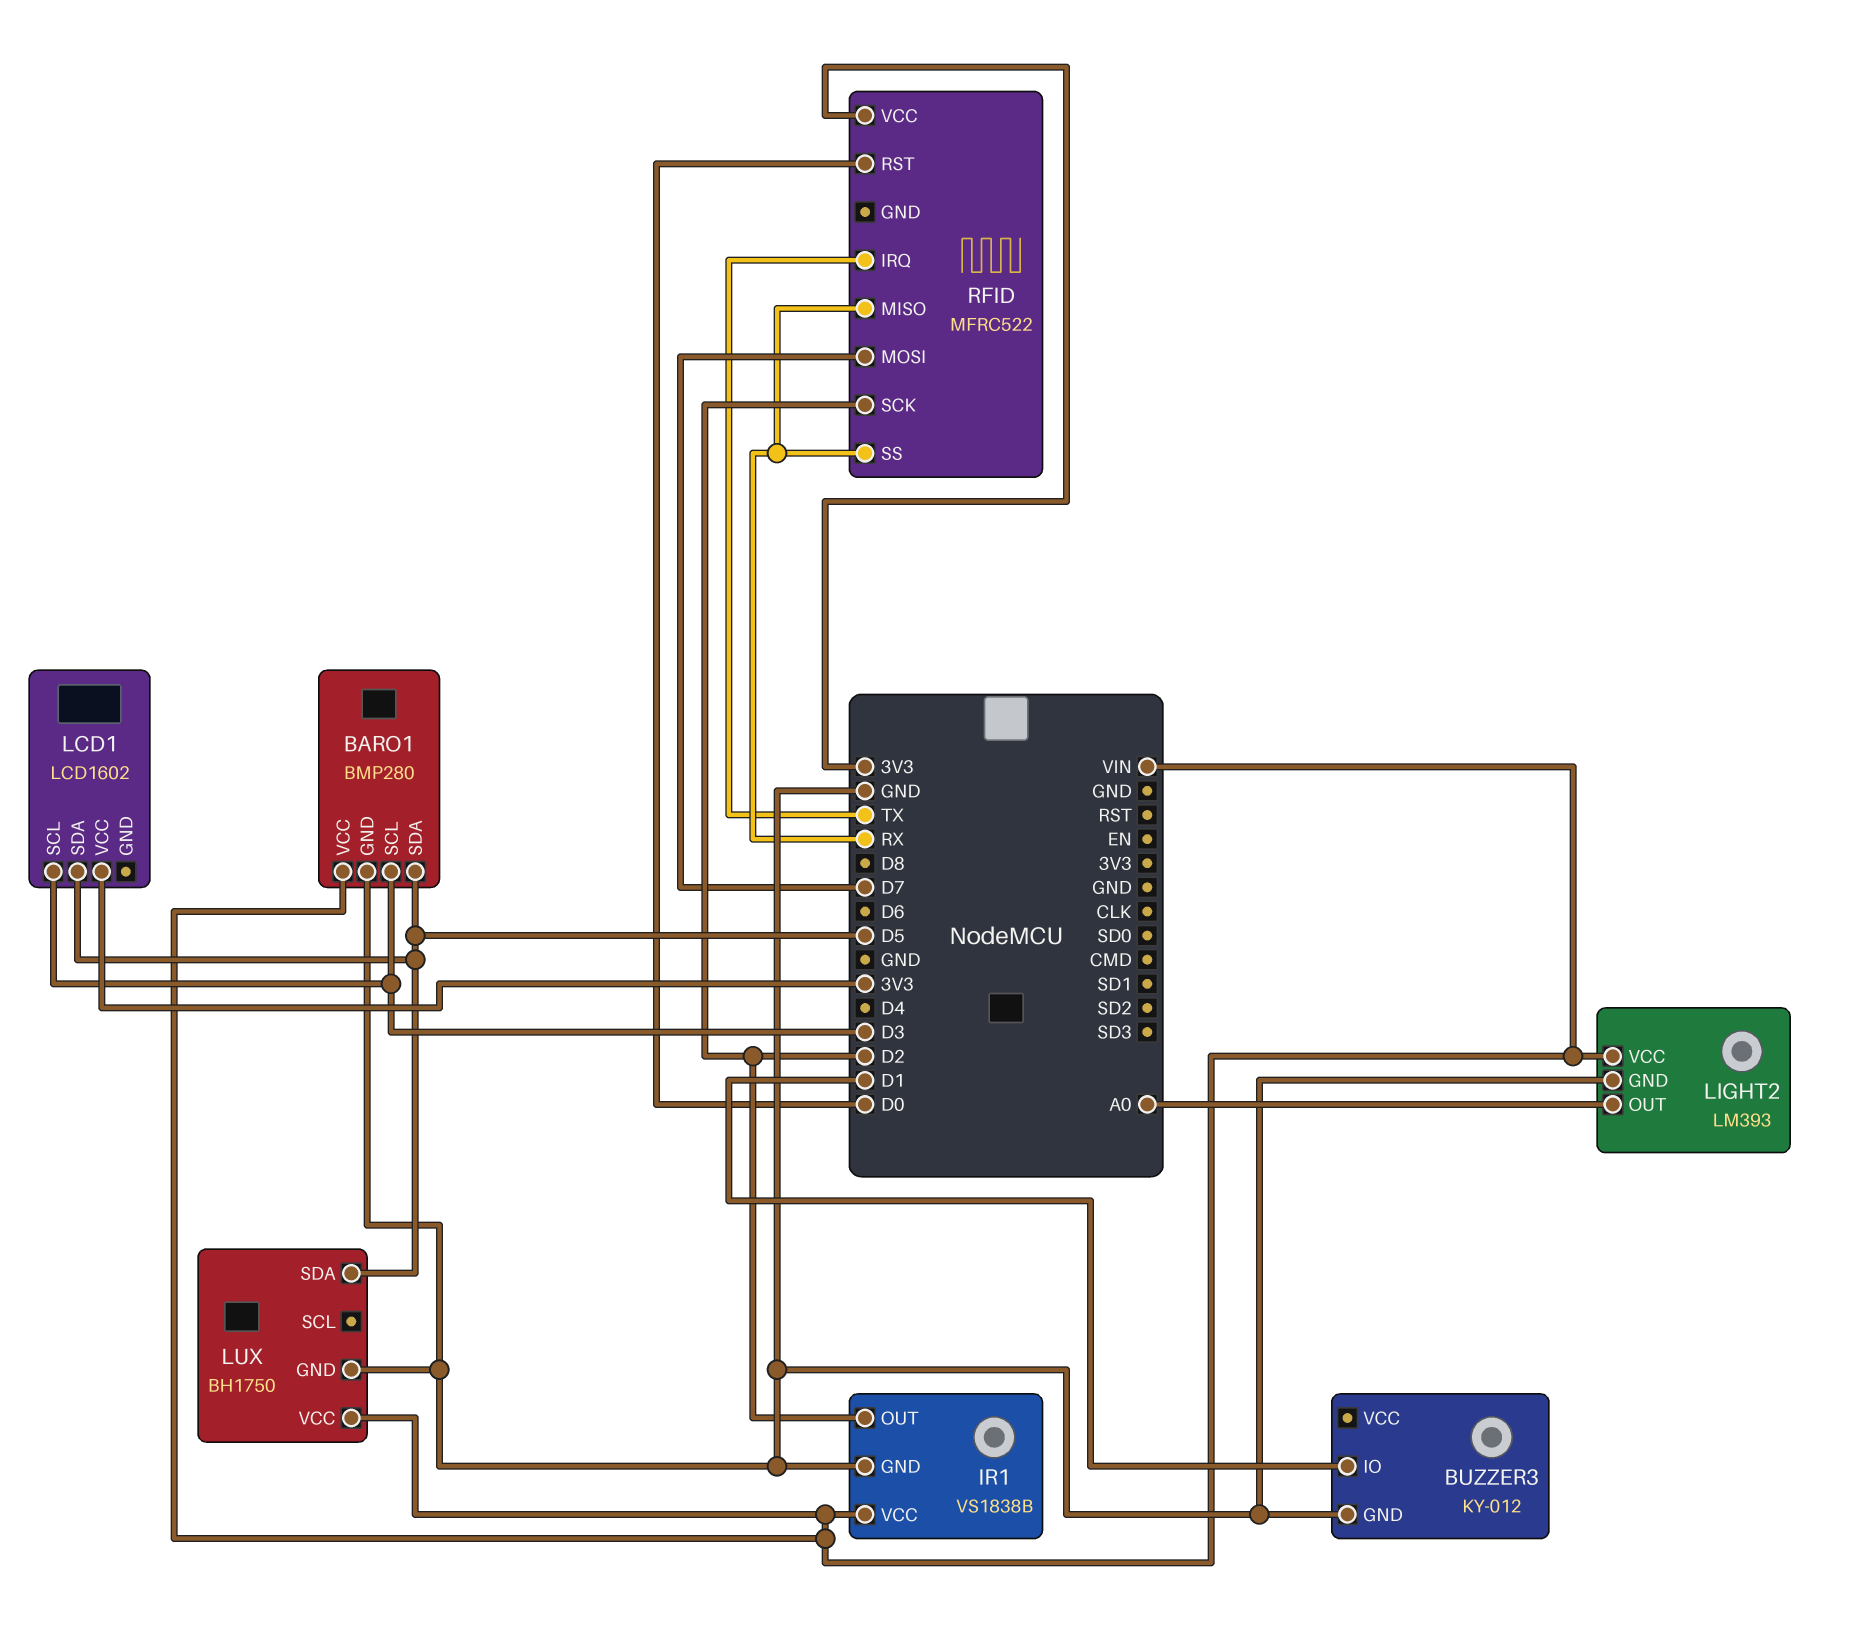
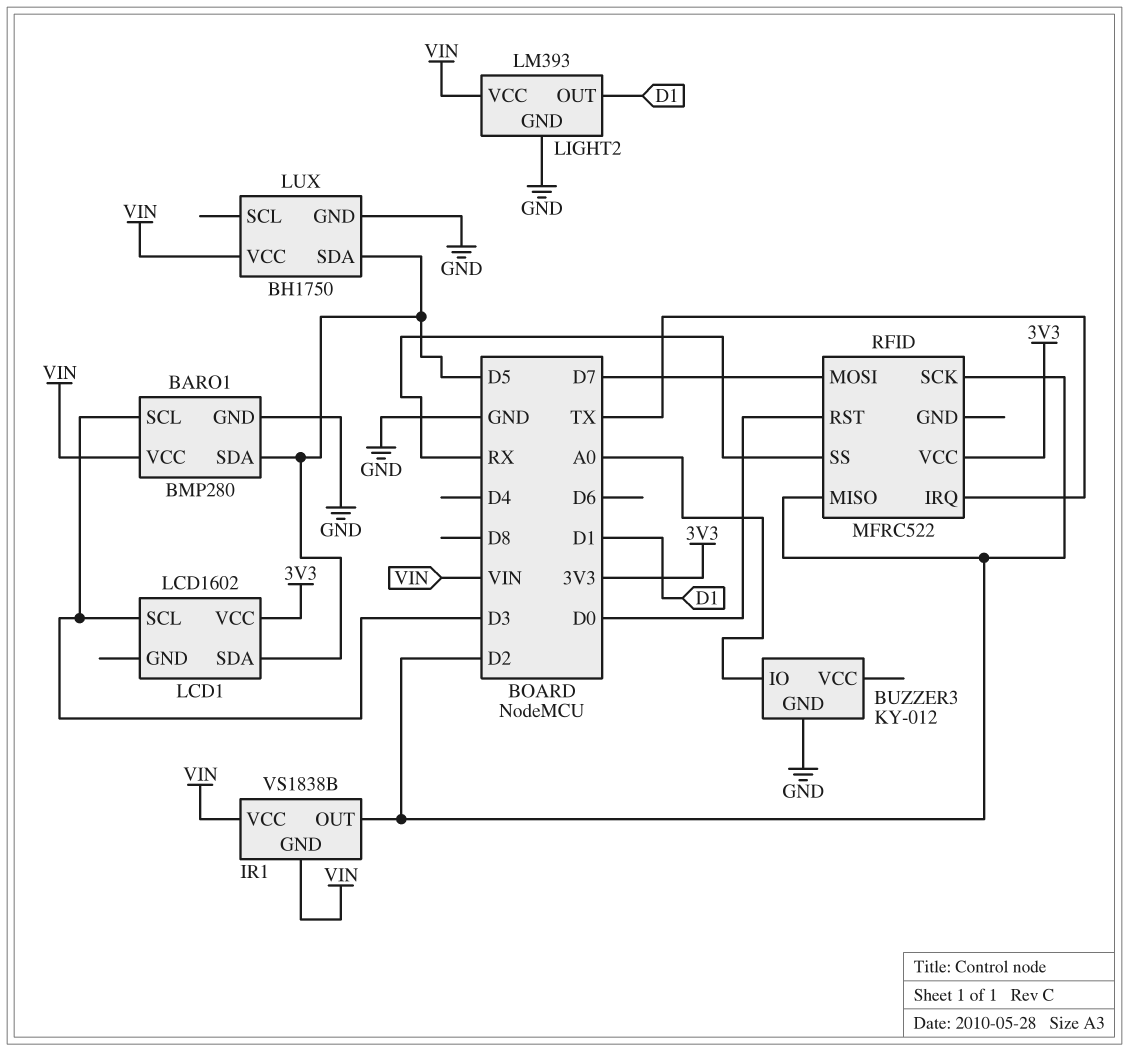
BUZZER3 pin IO: D1 -> A0
IR1 pin GND: GND -> VIN
LIGHT2 pin OUT: A0 -> D1
RFID pin MISO: RX -> D2

